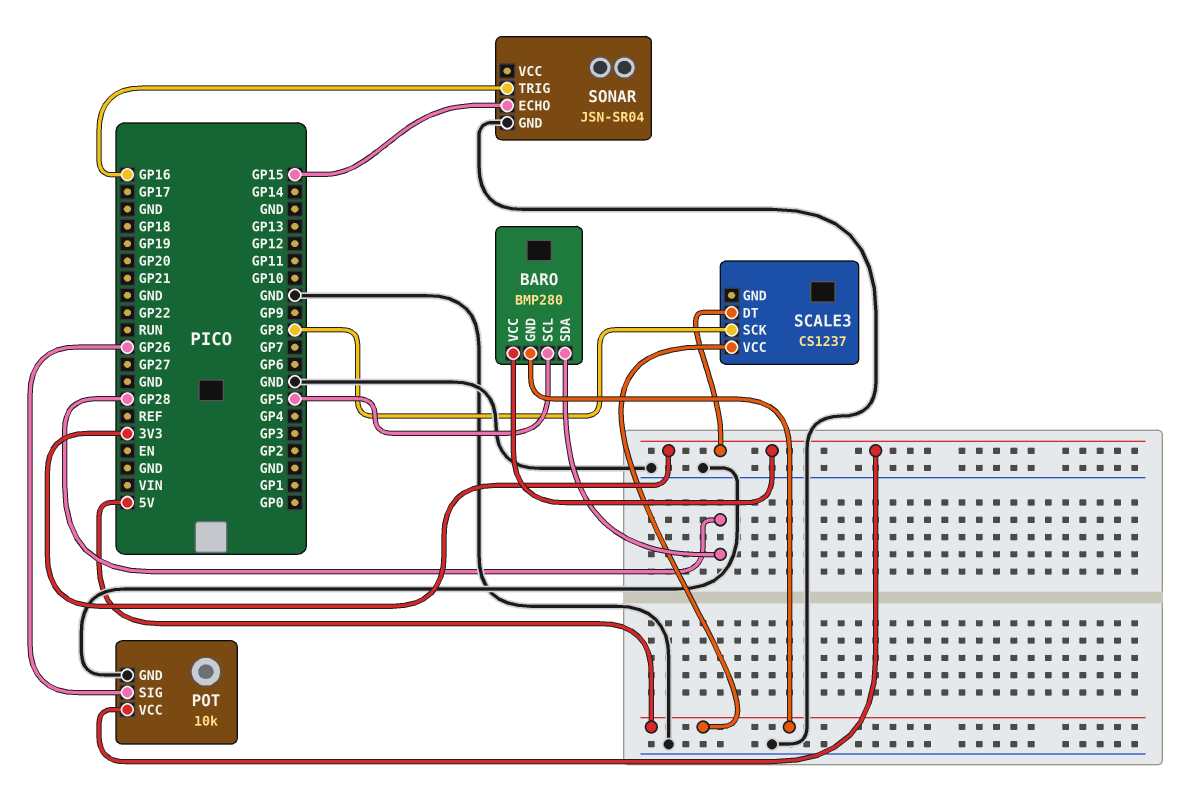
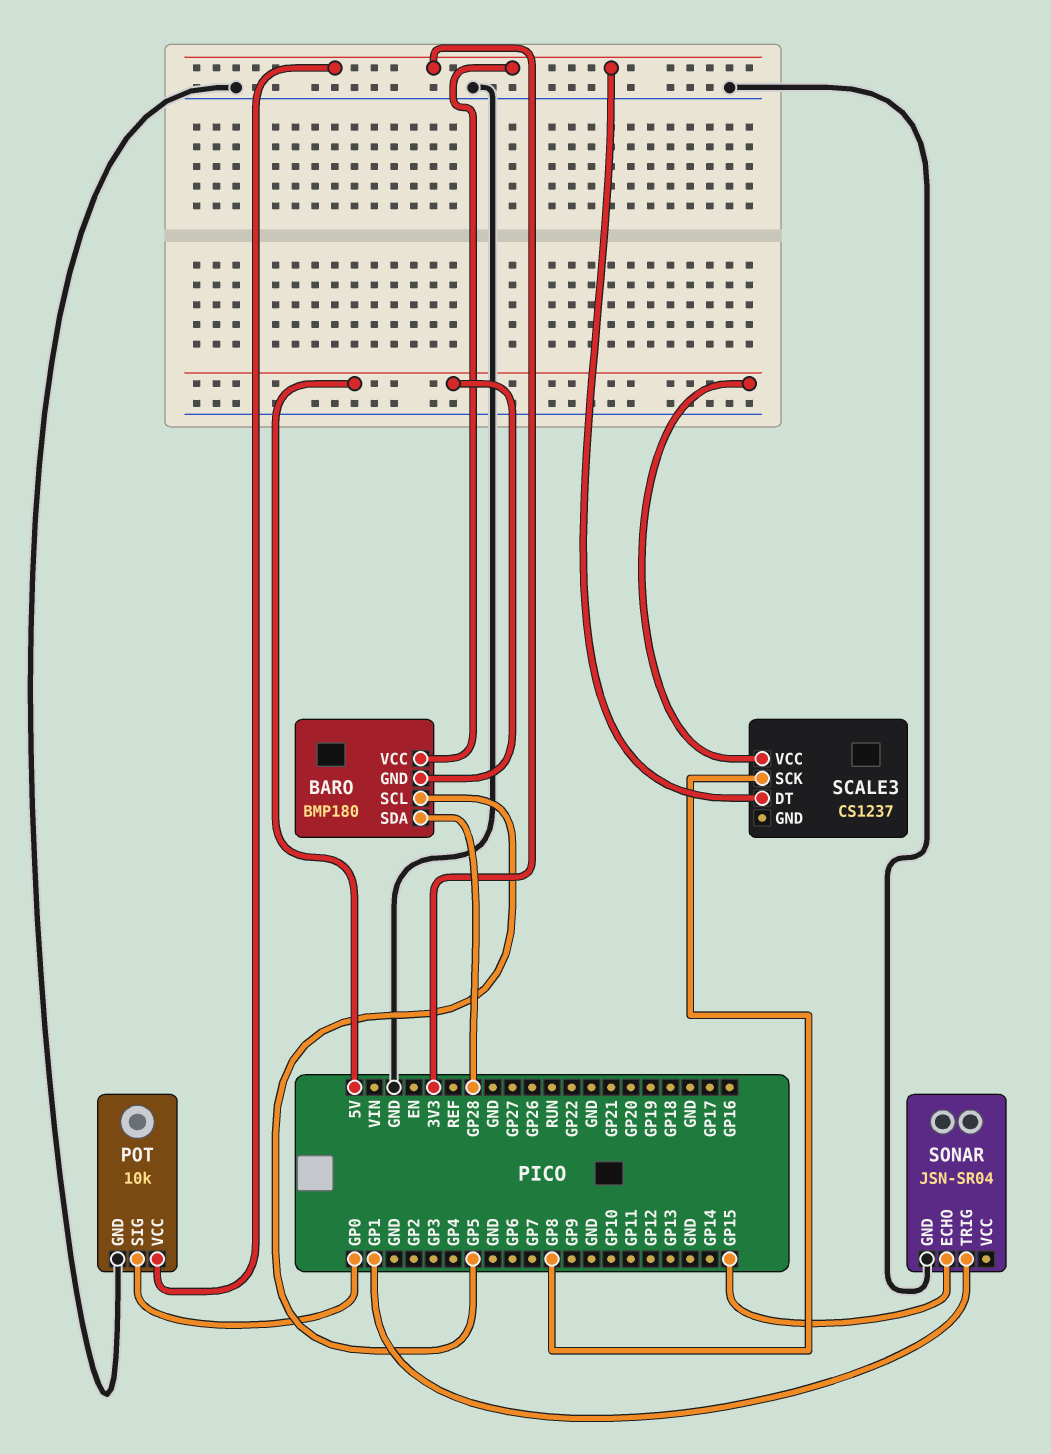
BARO: BMP280 -> BMP180
POT pin SIG: GP26 -> GP0
SONAR pin TRIG: GP16 -> GP1

